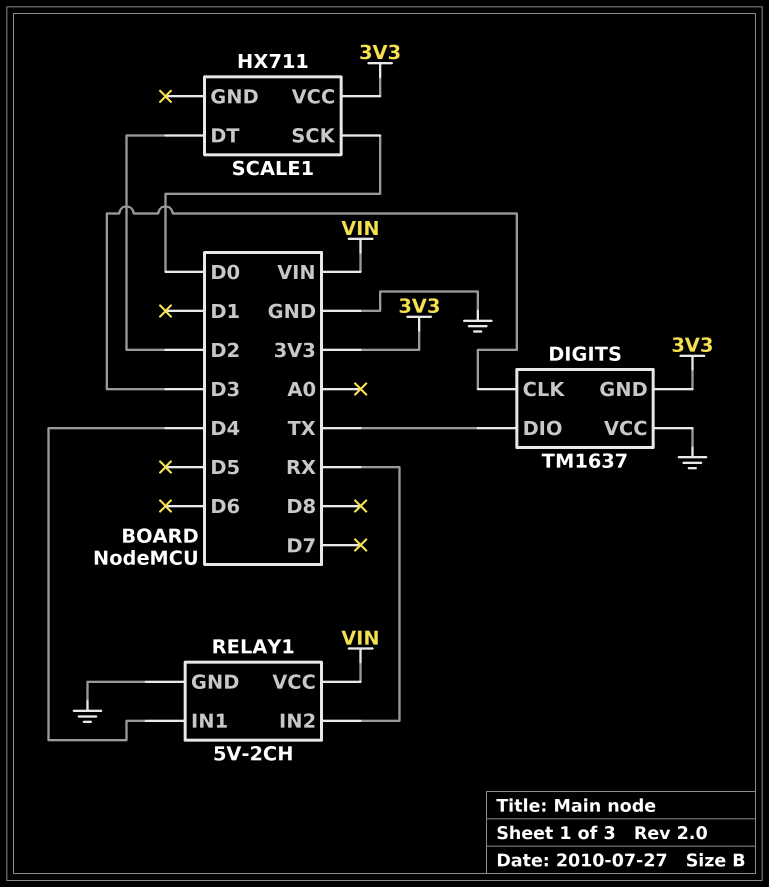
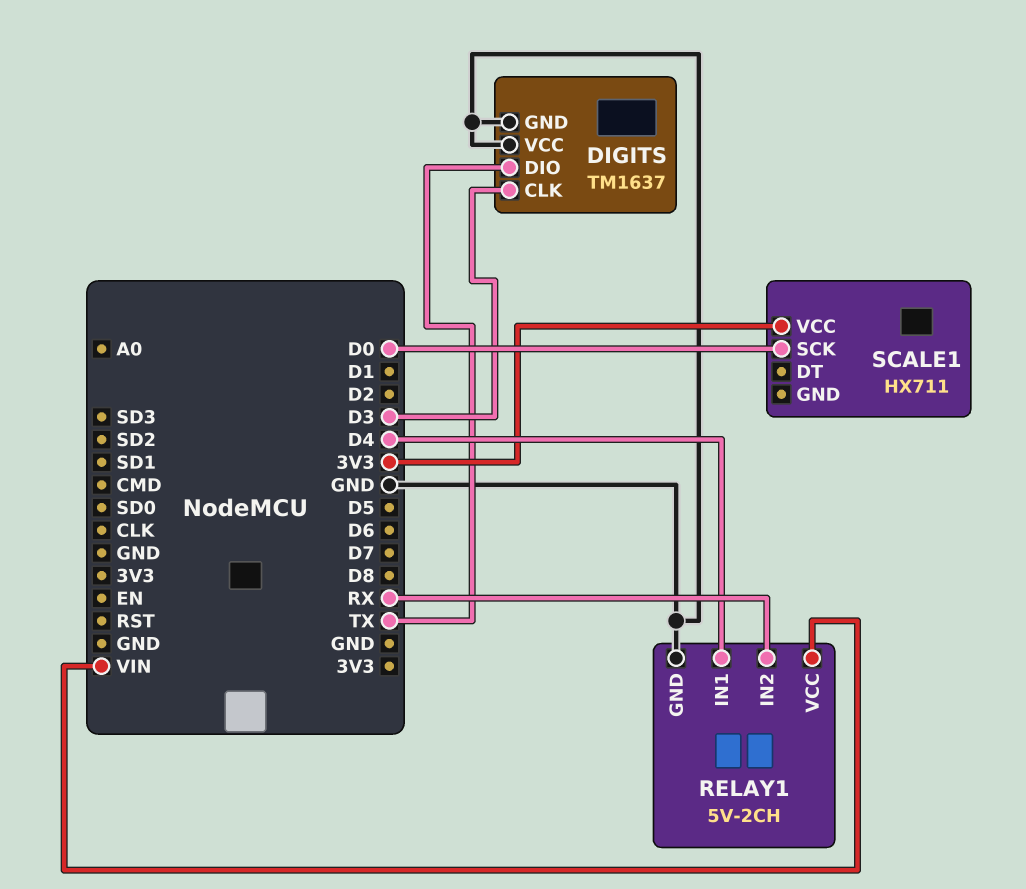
DIGITS pin GND: 3V3 -> GND
SCALE1 pin DT: D2 -> none

